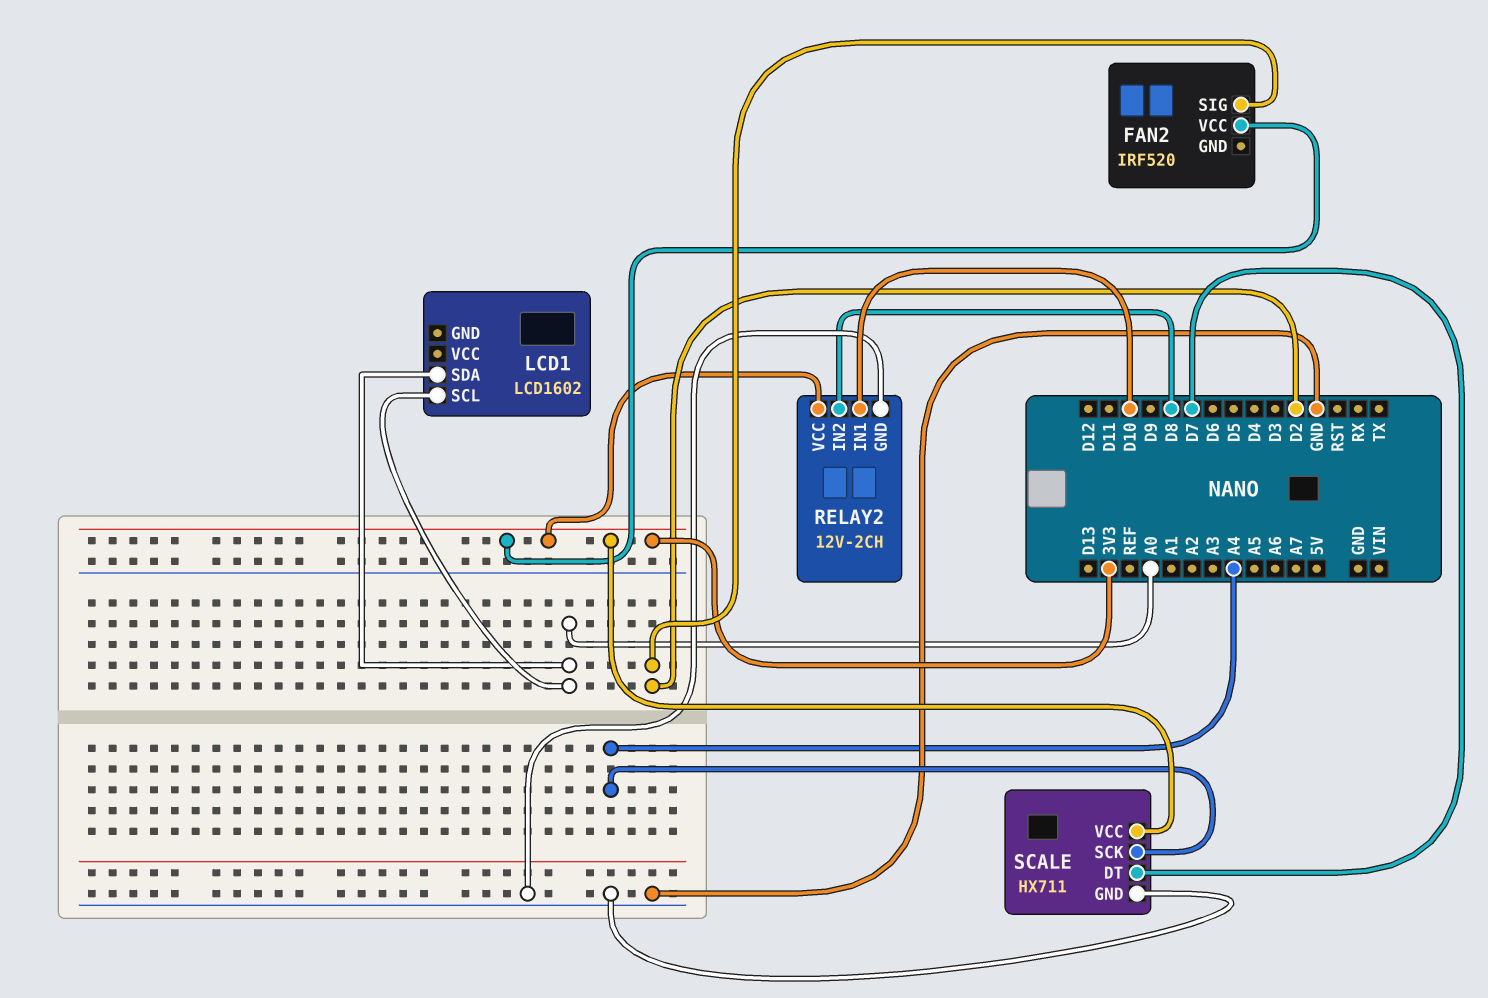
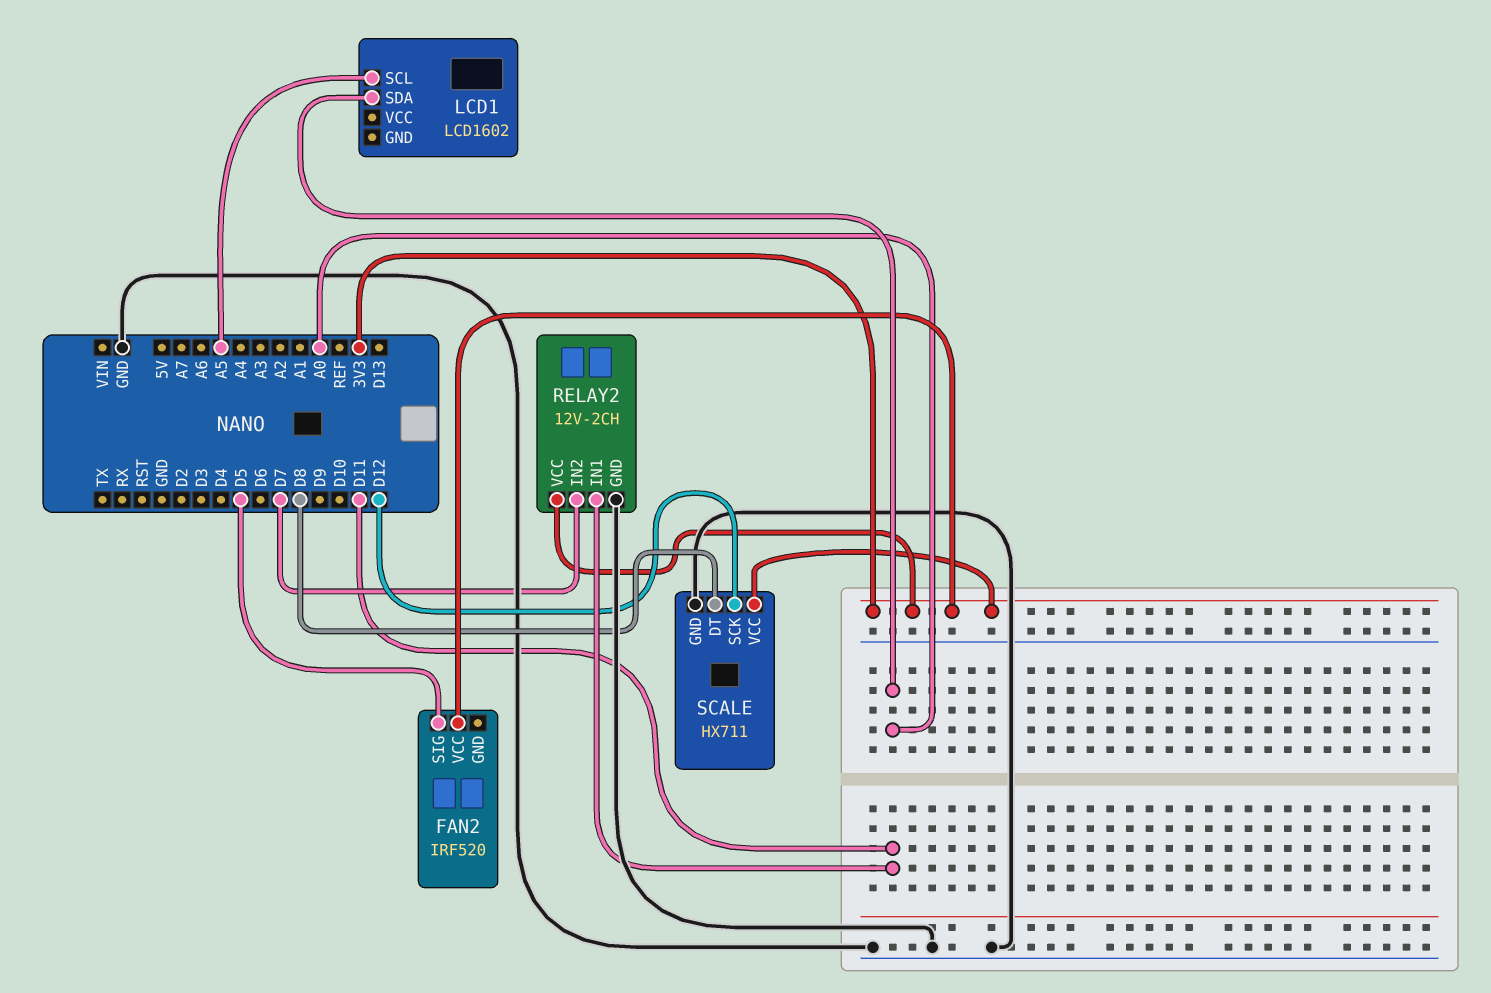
FAN2 pin SIG: D2 -> D5
LCD1 pin SCL: A0 -> A5
RELAY2 pin IN1: D10 -> D11
RELAY2 pin IN2: D8 -> D7
SCALE pin DT: D7 -> D8
SCALE pin SCK: A4 -> D12

